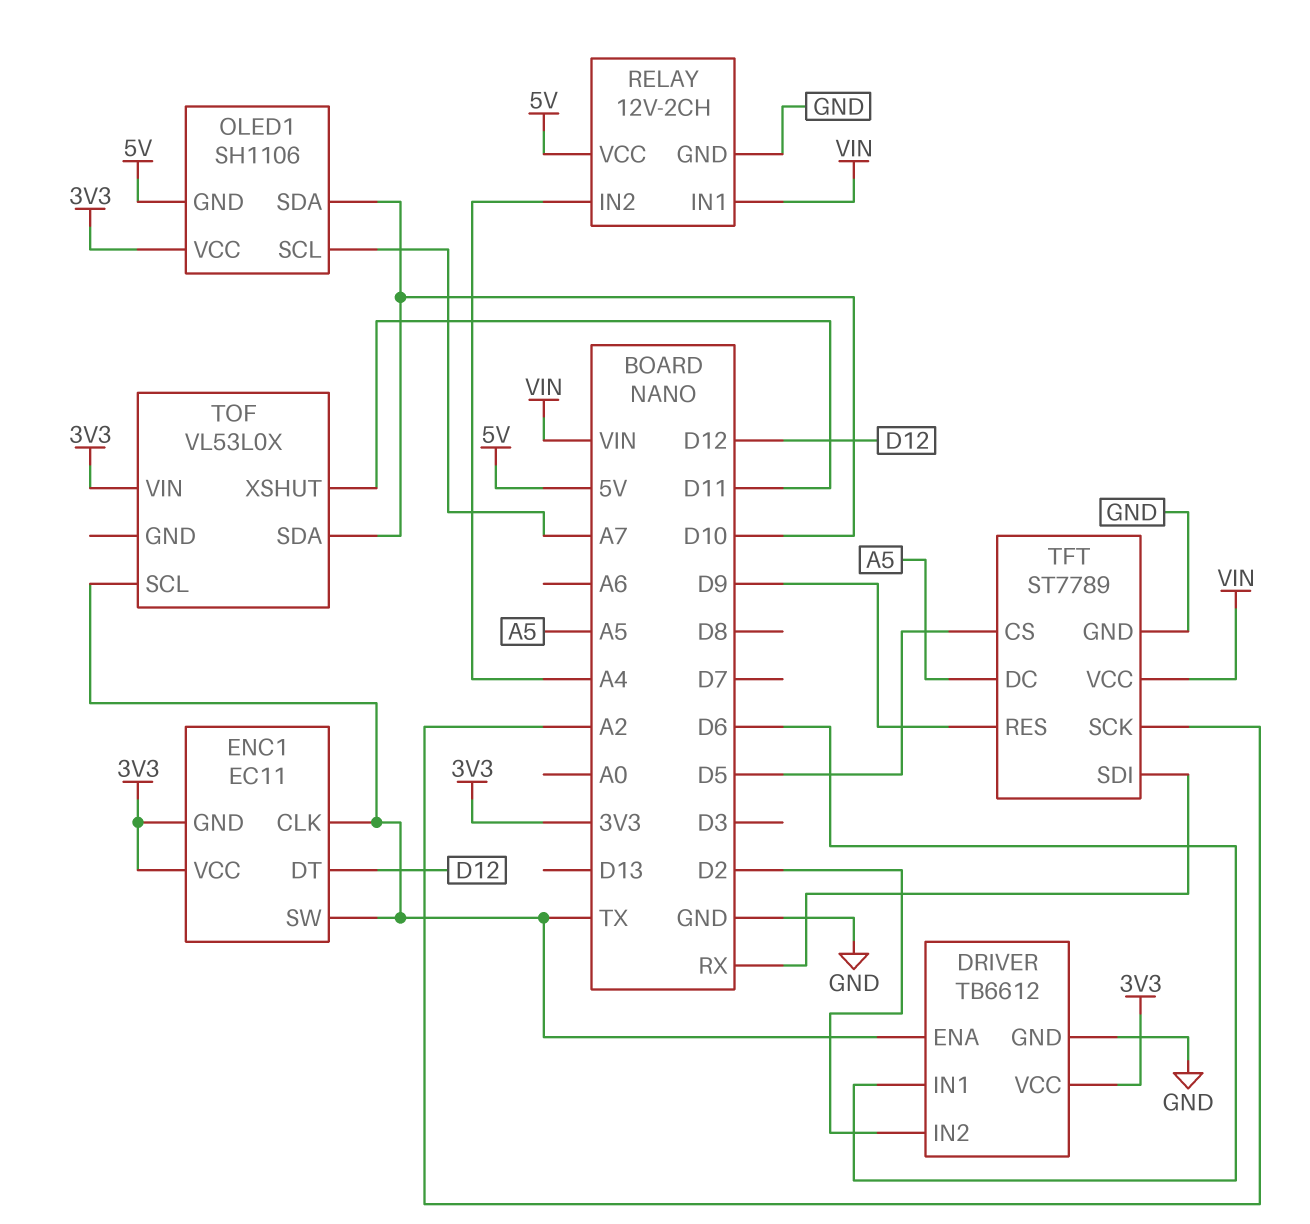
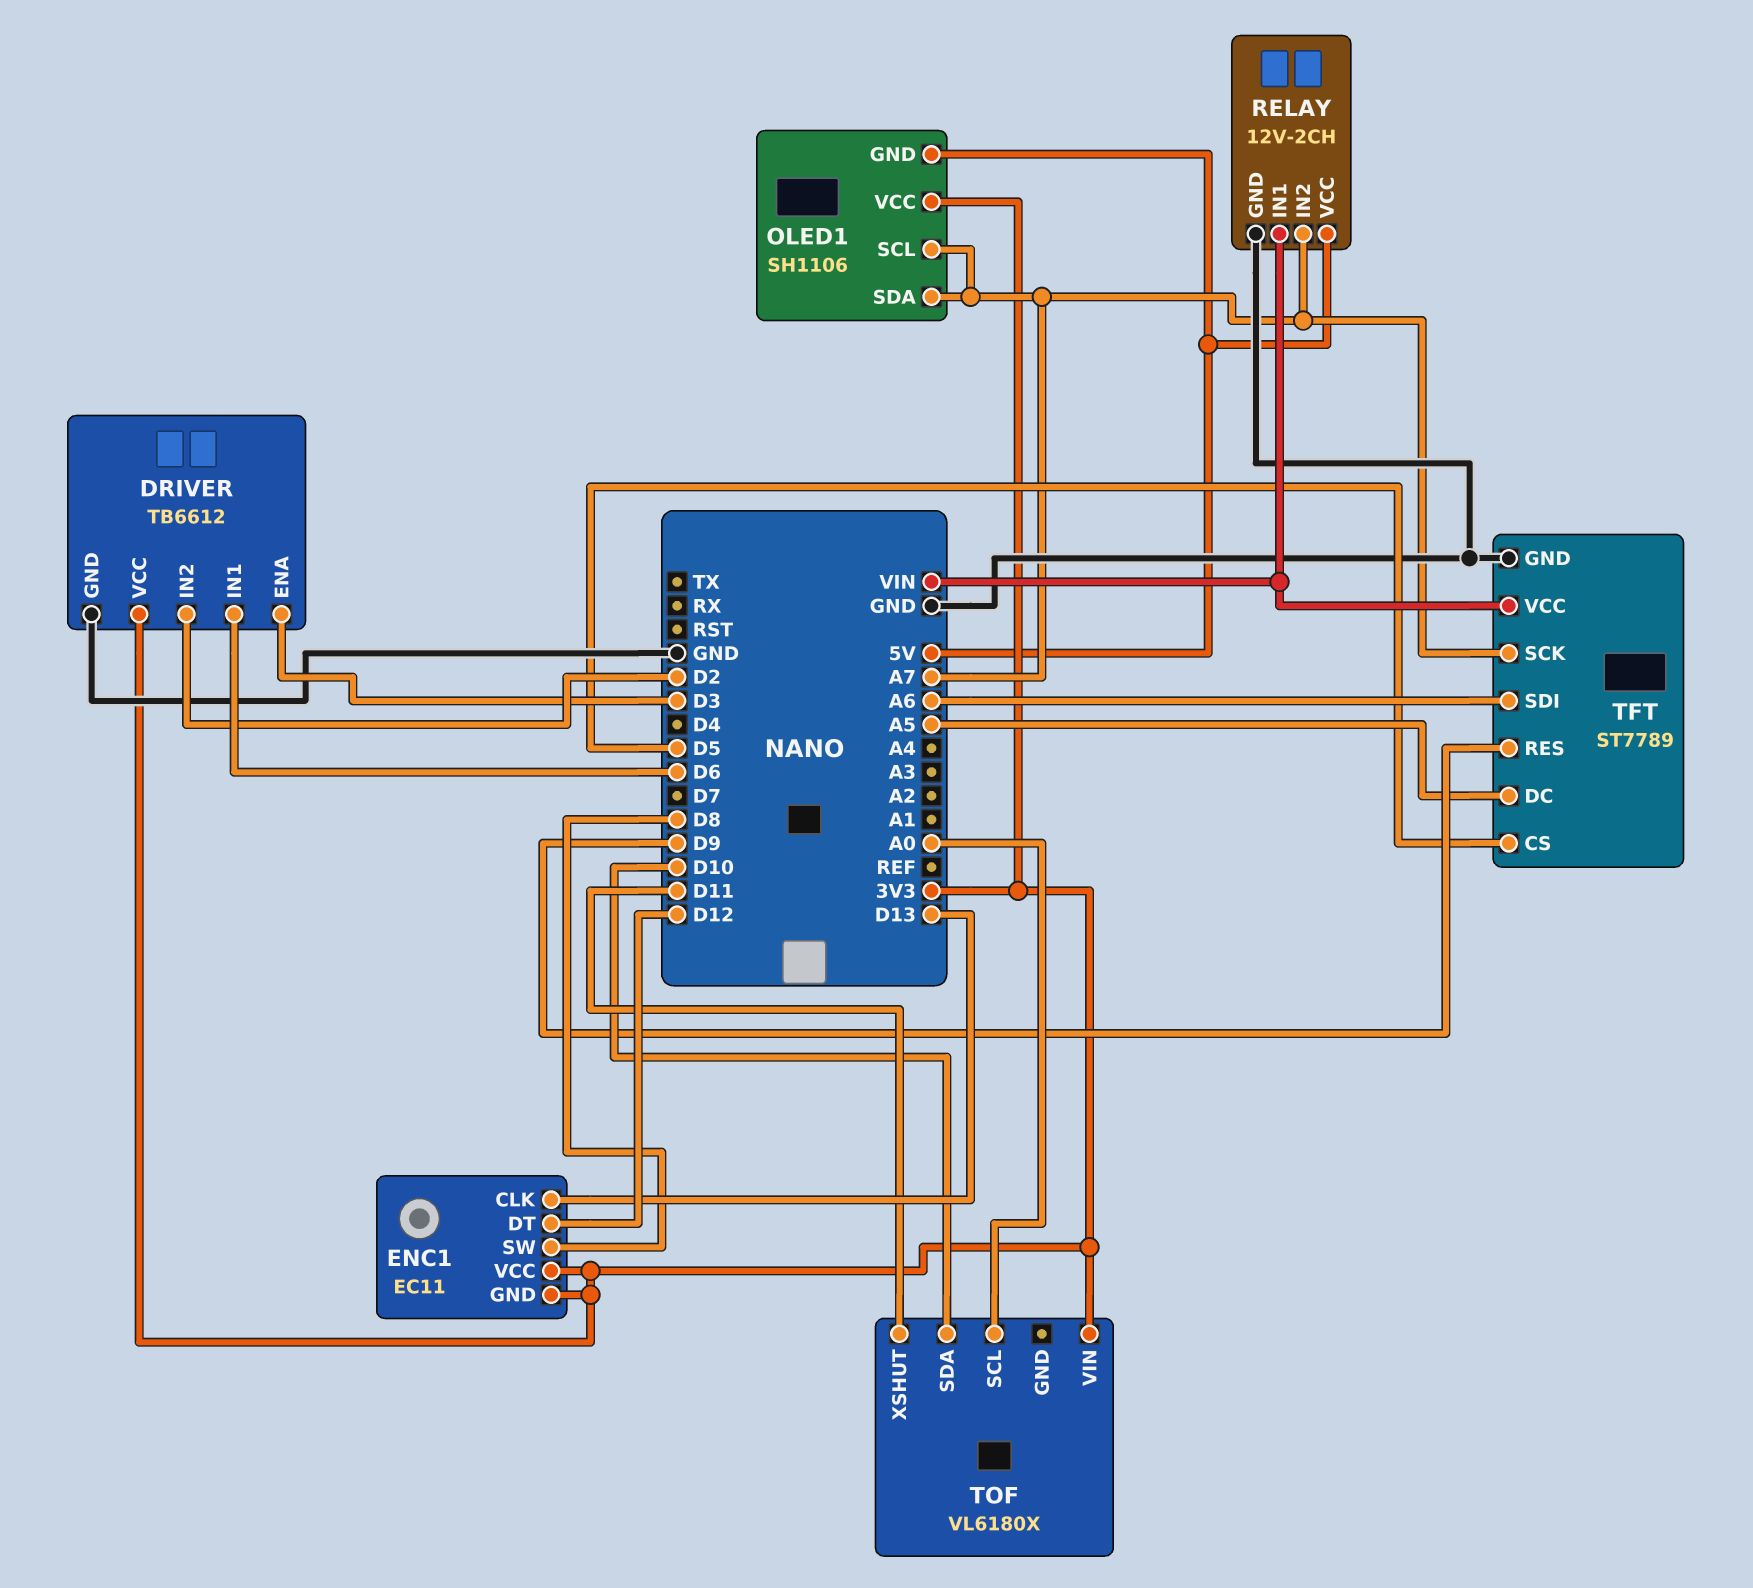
DRIVER pin ENA: TX -> D3
ENC1 pin CLK: TX -> D13
ENC1 pin SW: TX -> D8
OLED1 pin SDA: D10 -> A7
RELAY pin IN2: A4 -> A7
TFT pin SCK: A2 -> A7
TFT pin SDI: RX -> A6
TOF: VL53L0X -> VL6180X
TOF pin SCL: TX -> A0

